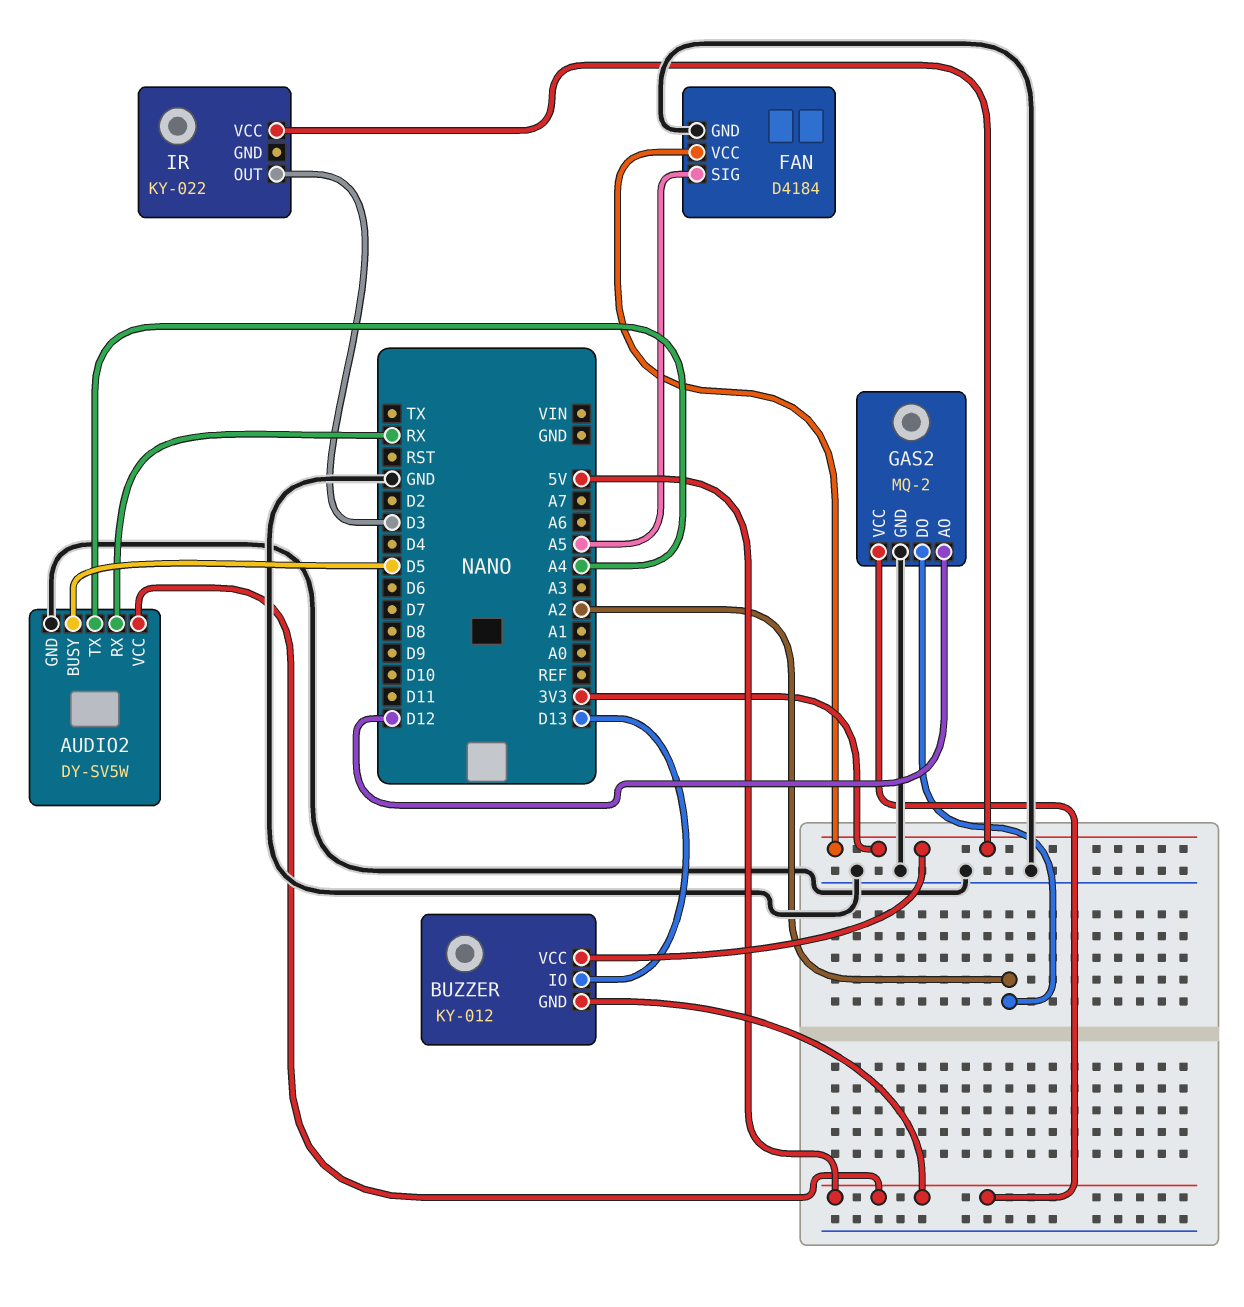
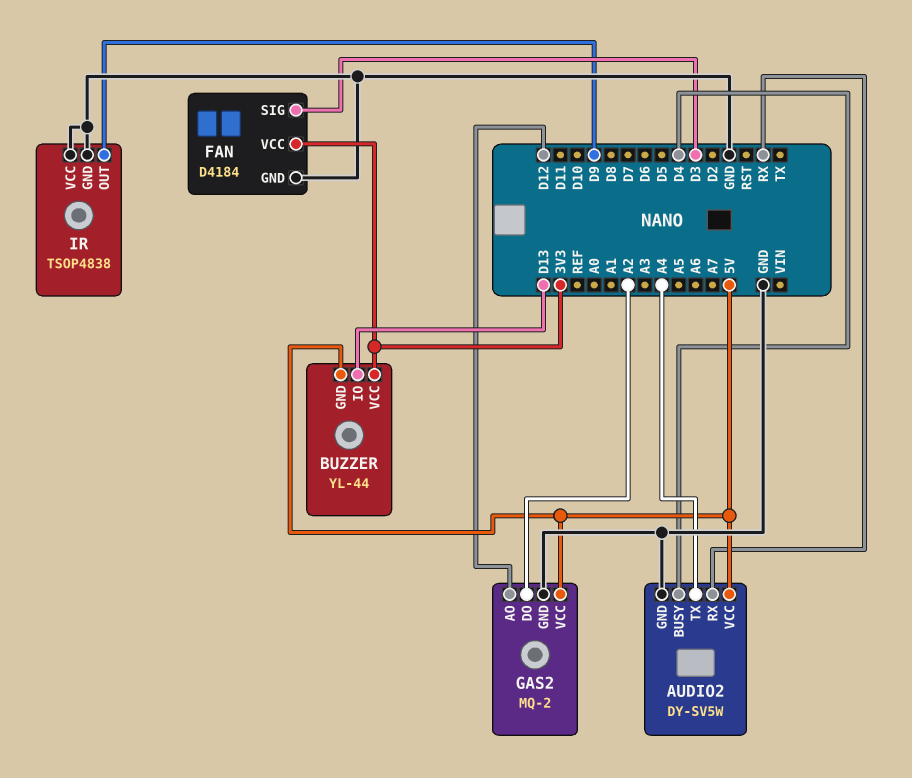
AUDIO2 pin BUSY: D5 -> D4
BUZZER: KY-012 -> YL-44
FAN pin SIG: A5 -> D3
IR: KY-022 -> TSOP4838
IR pin GND: none -> GND
IR pin OUT: D3 -> D9
IR pin VCC: 3V3 -> GND

